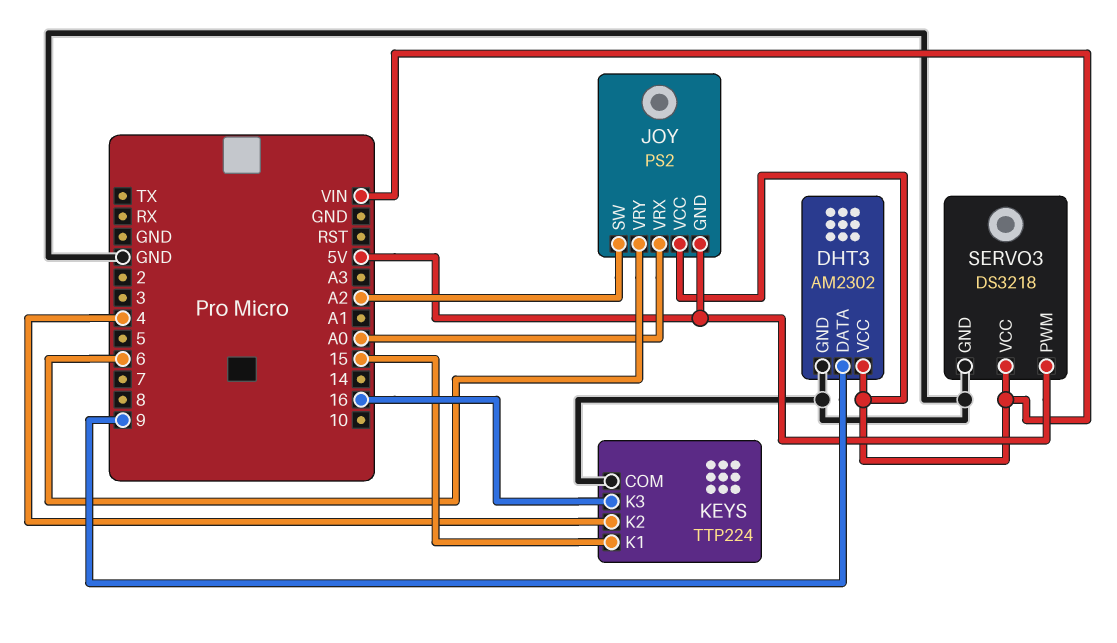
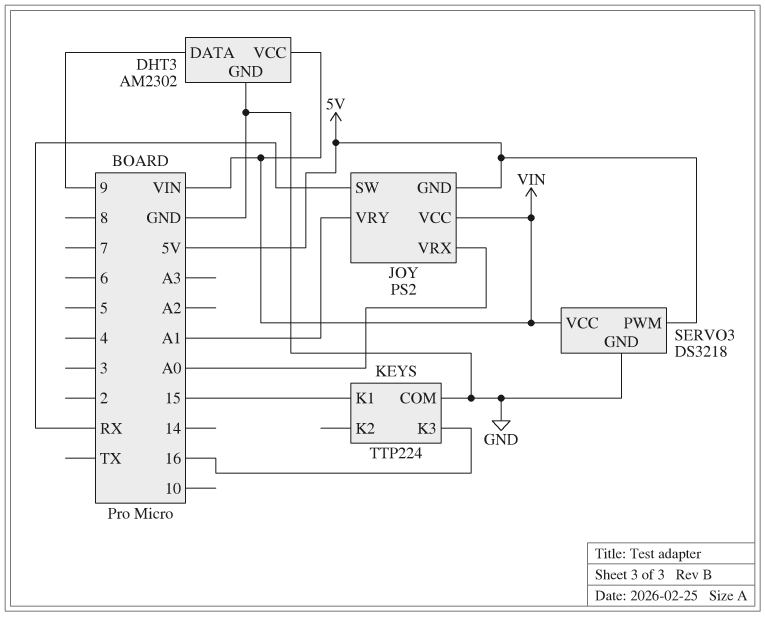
JOY pin SW: A2 -> RX
JOY pin VRY: 6 -> A1
KEYS pin K2: 4 -> none

